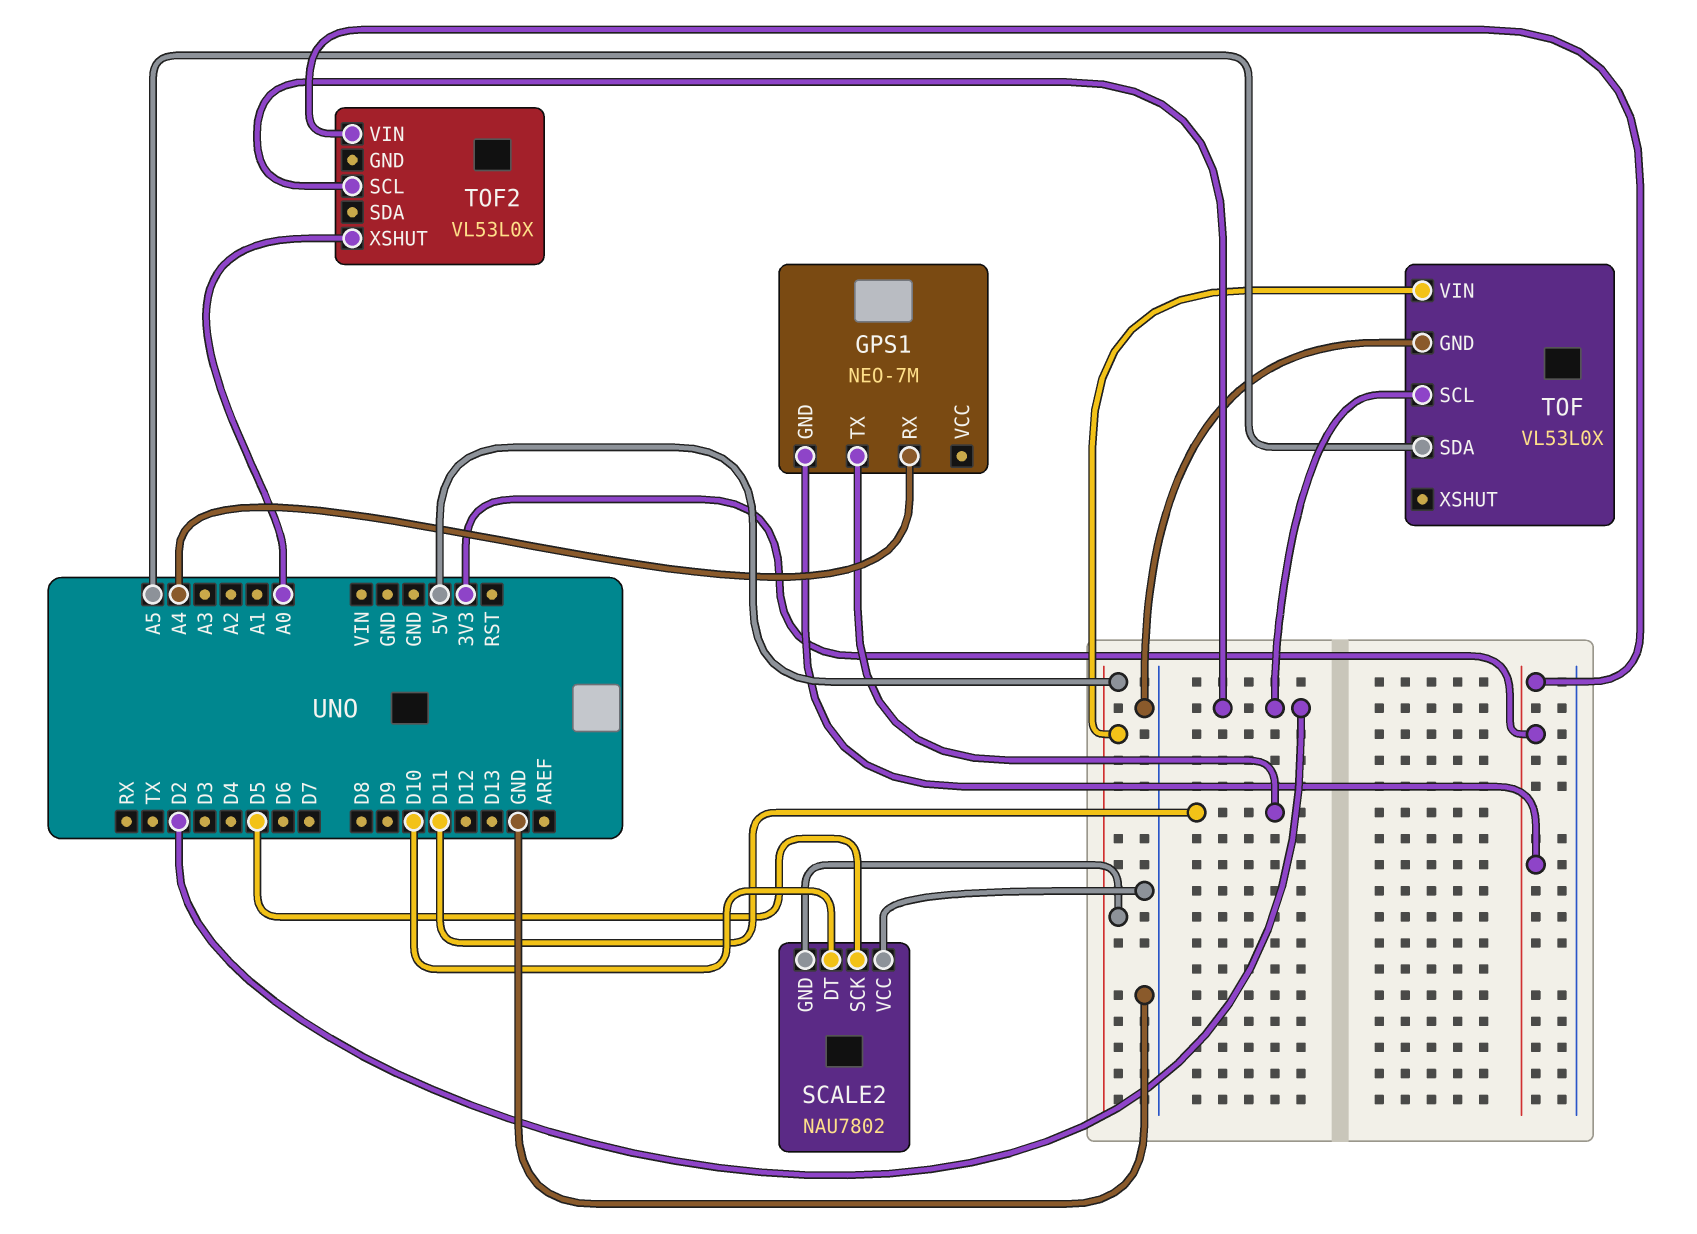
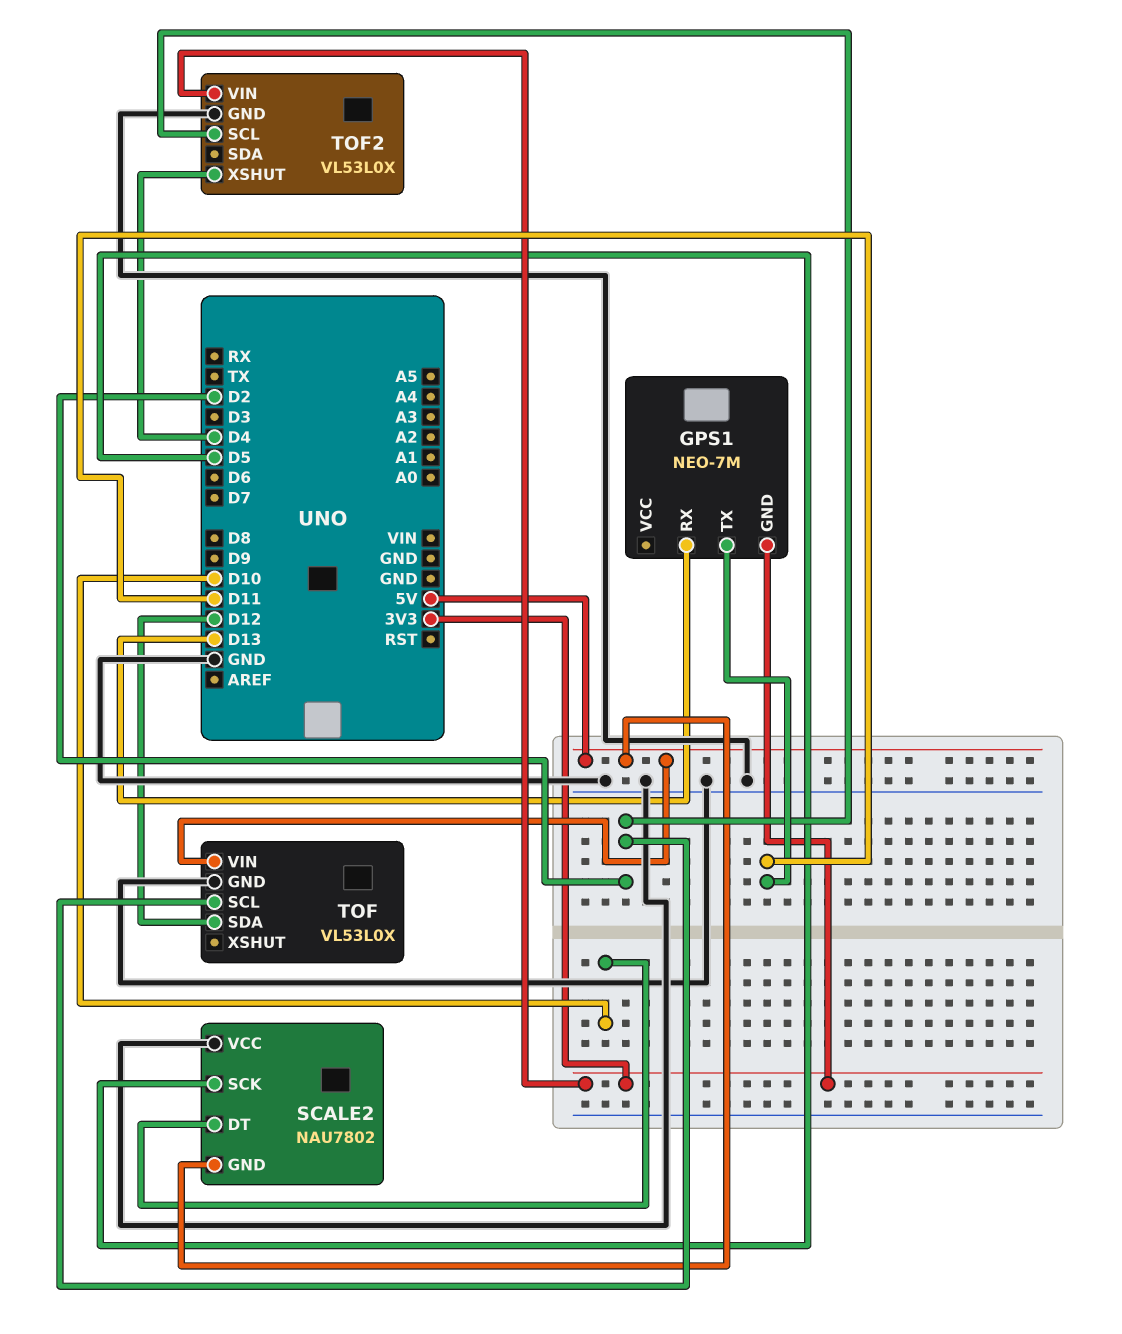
GPS1 pin RX: A4 -> D13
TOF pin SDA: A5 -> D12
TOF2 pin GND: none -> GND
TOF2 pin XSHUT: A0 -> D4

